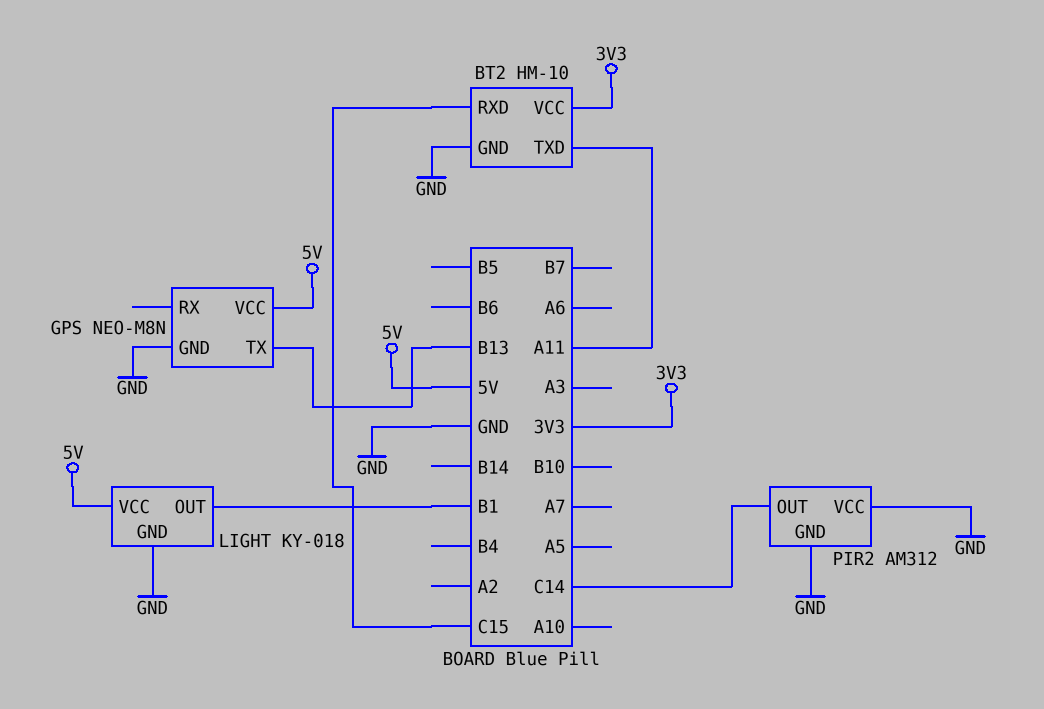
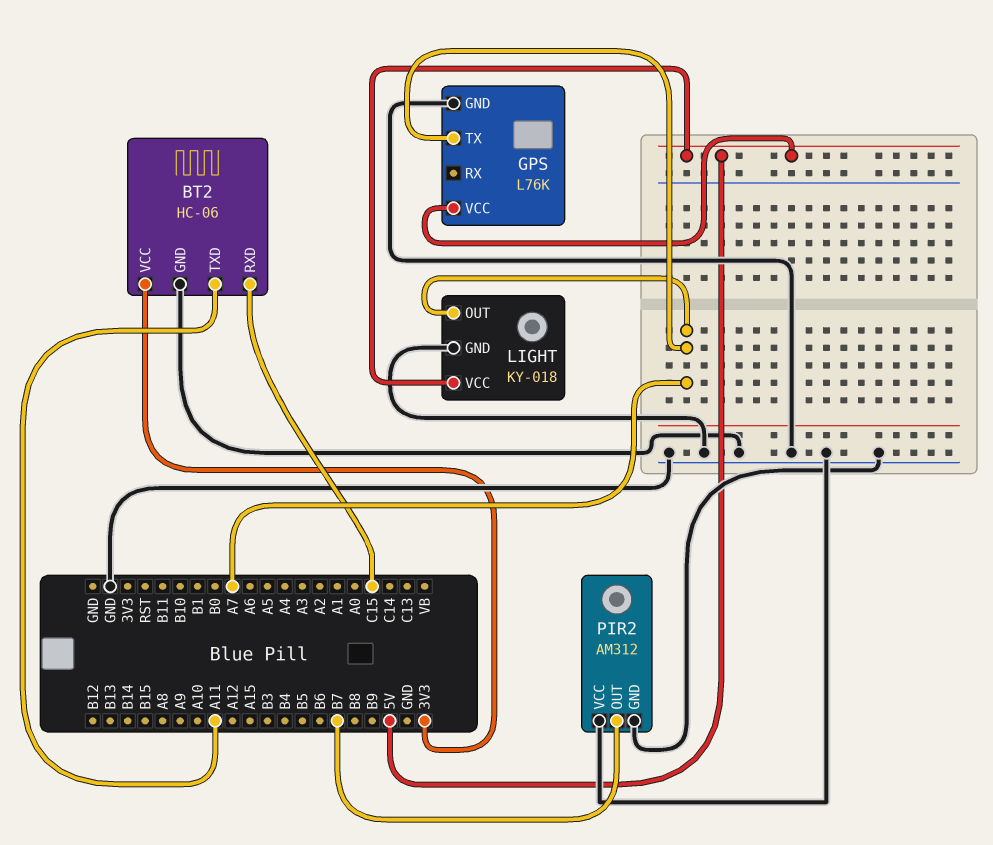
BT2: HM-10 -> HC-06
GPS: NEO-M8N -> L76K
GPS pin TX: B13 -> A7
LIGHT pin OUT: B1 -> A7
PIR2 pin OUT: C14 -> B7

